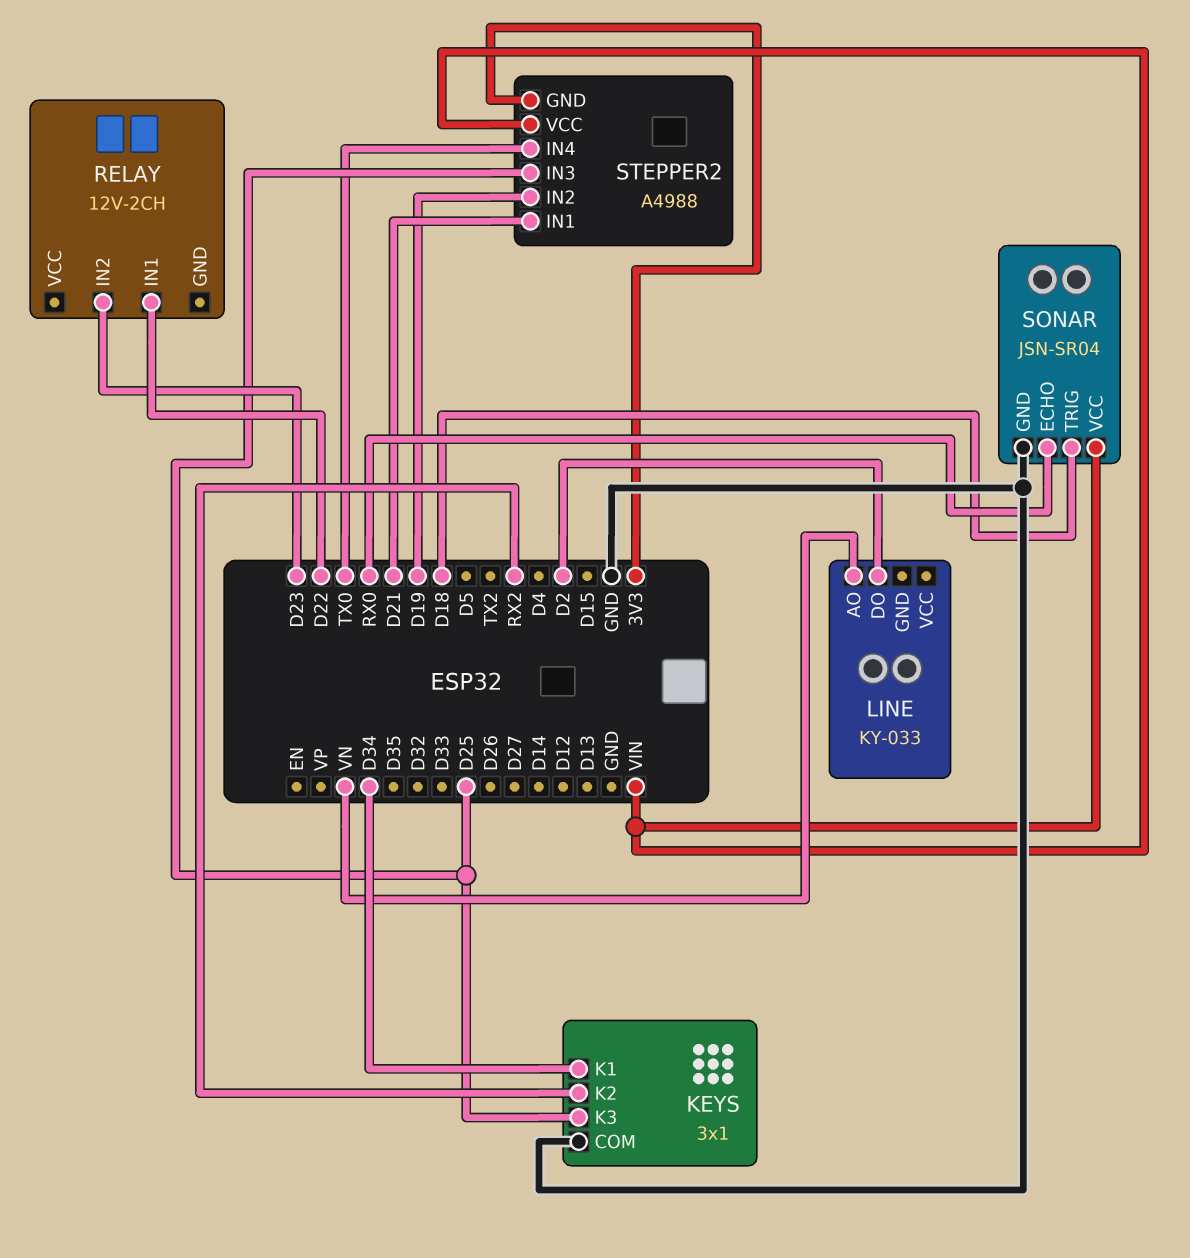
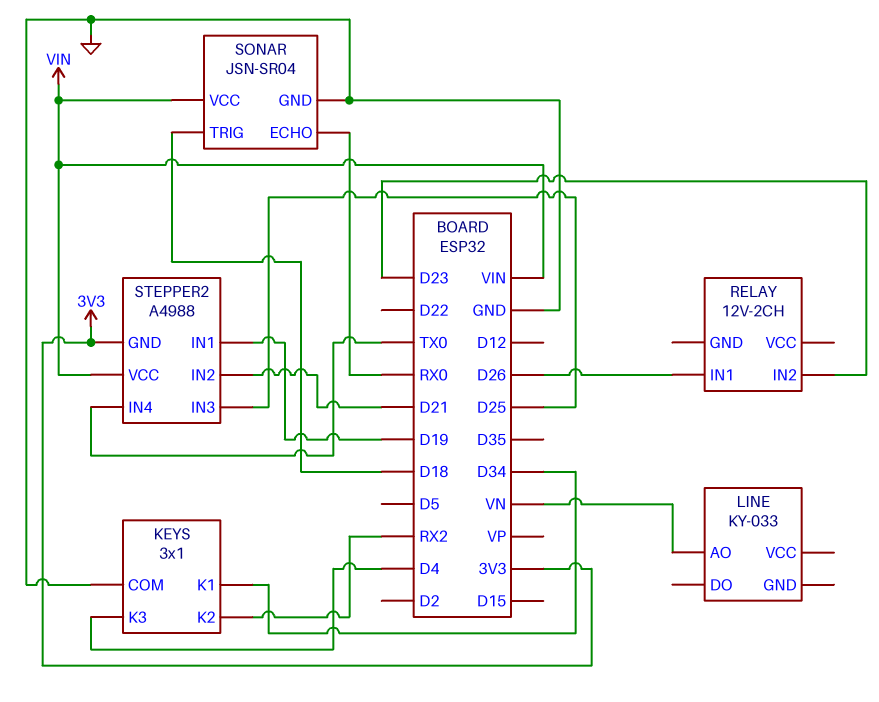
KEYS pin K3: D25 -> D4
LINE pin DO: D2 -> none
RELAY pin IN1: D22 -> D26
STEPPER2 pin IN1: D21 -> D19
STEPPER2 pin IN2: D19 -> D21

